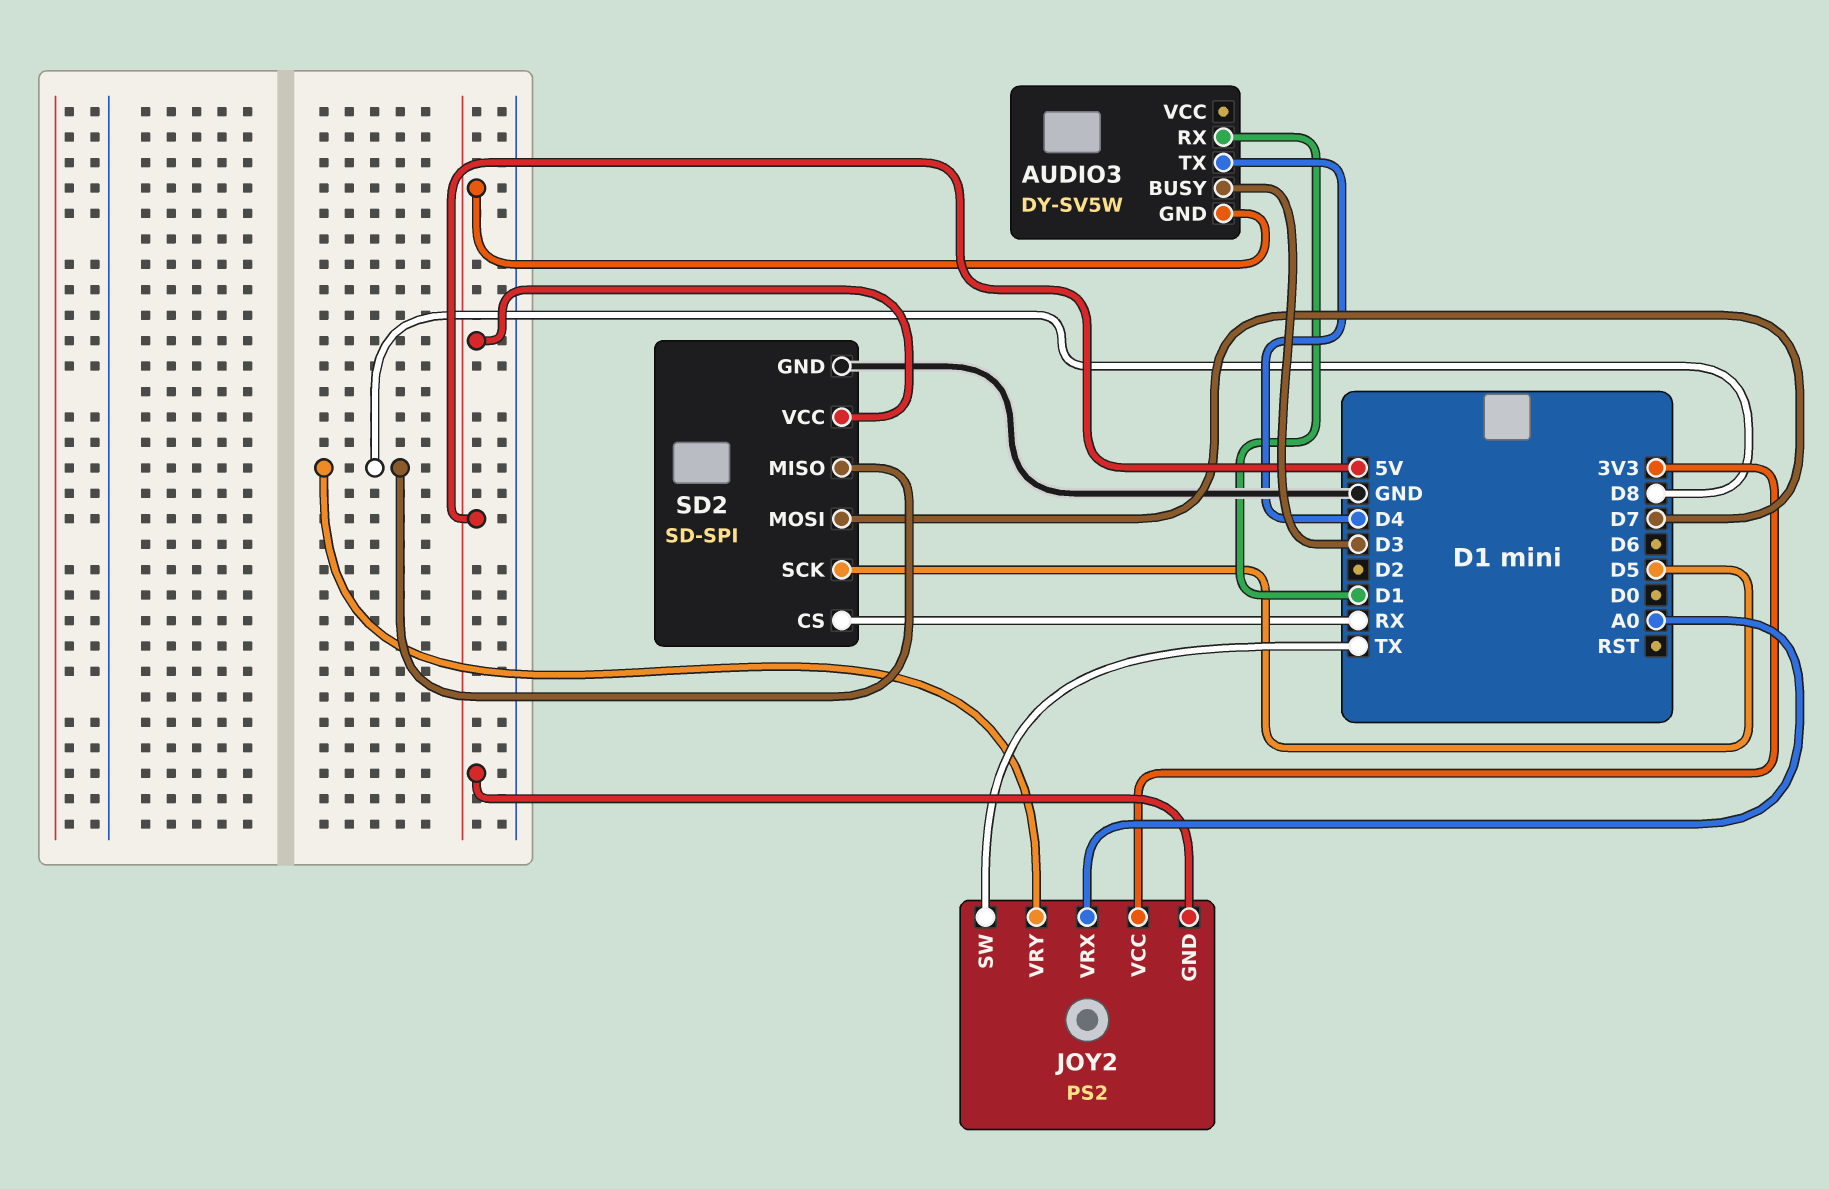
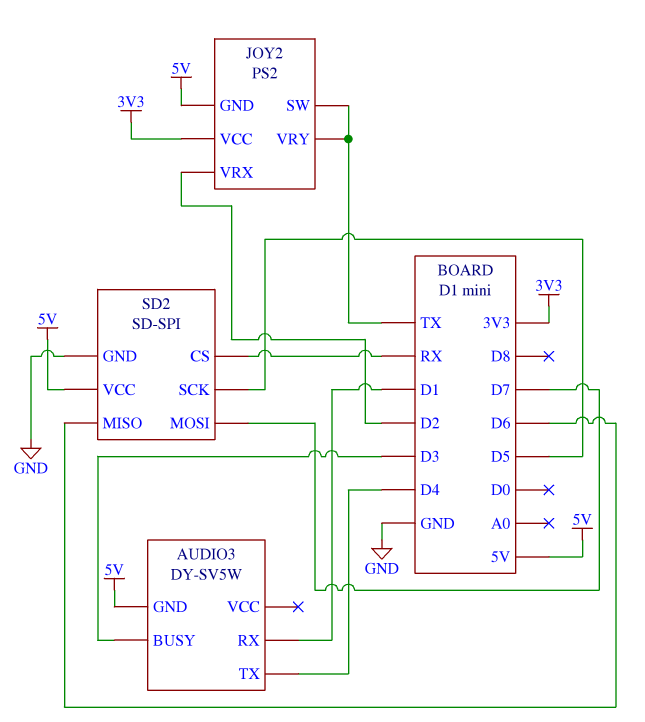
JOY2 pin VRX: A0 -> D2
JOY2 pin VRY: D8 -> TX
SD2 pin MISO: D8 -> D6

